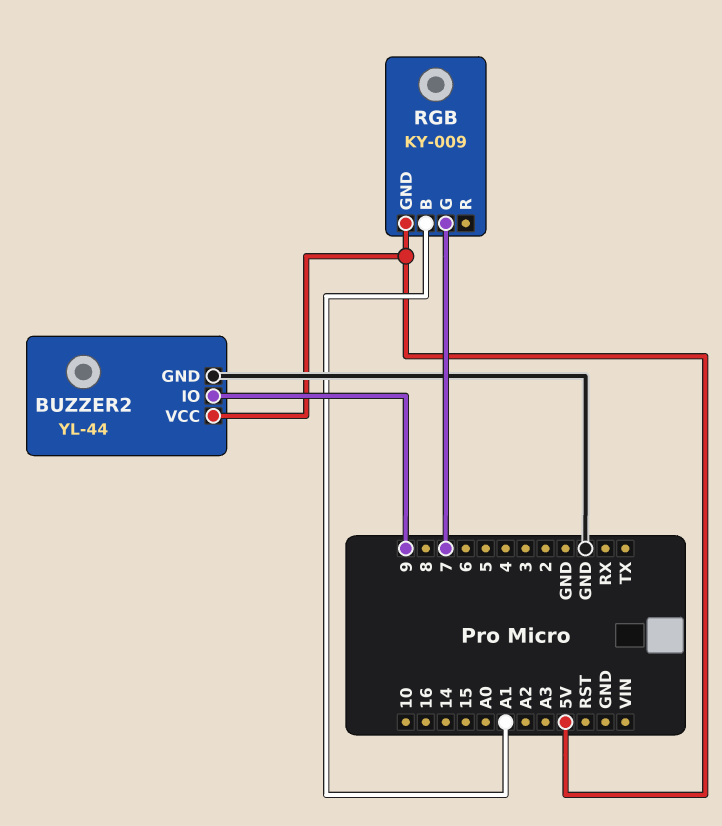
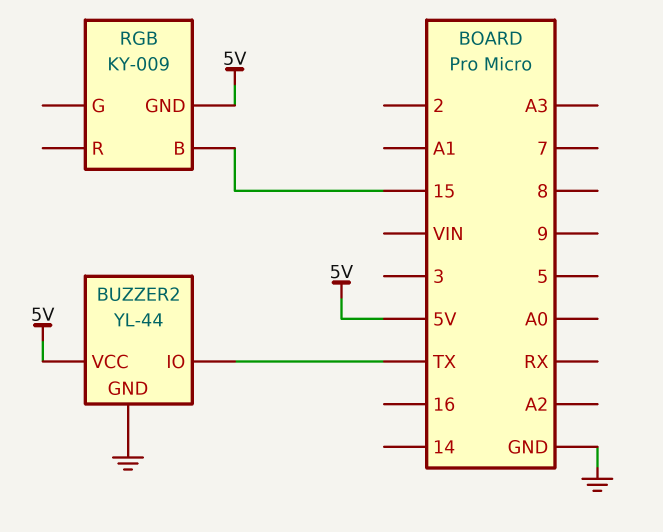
BUZZER2 pin IO: 9 -> TX
RGB pin B: A1 -> 15
RGB pin G: 7 -> none

